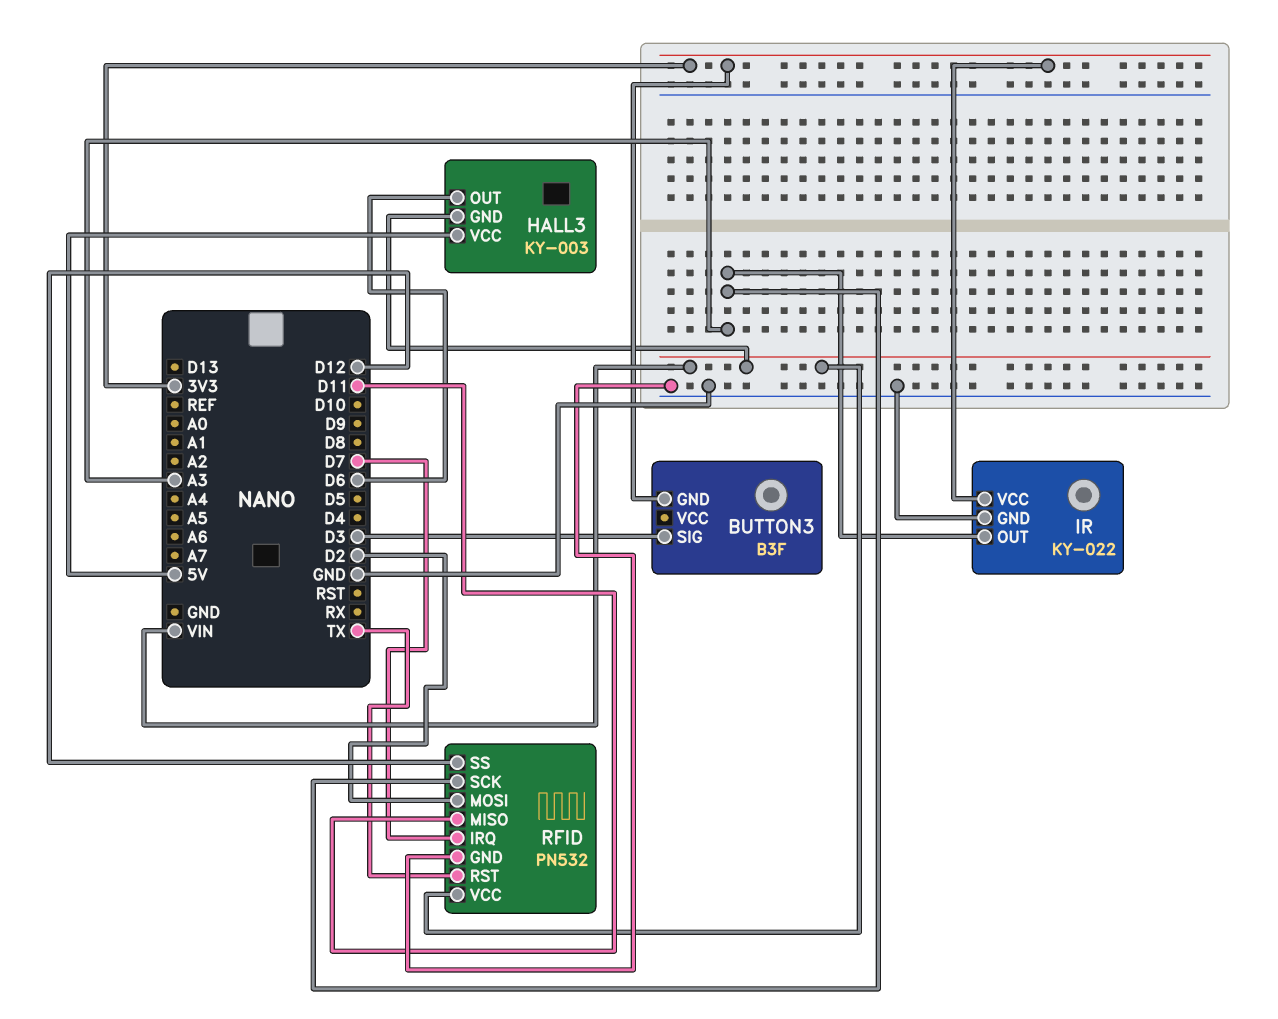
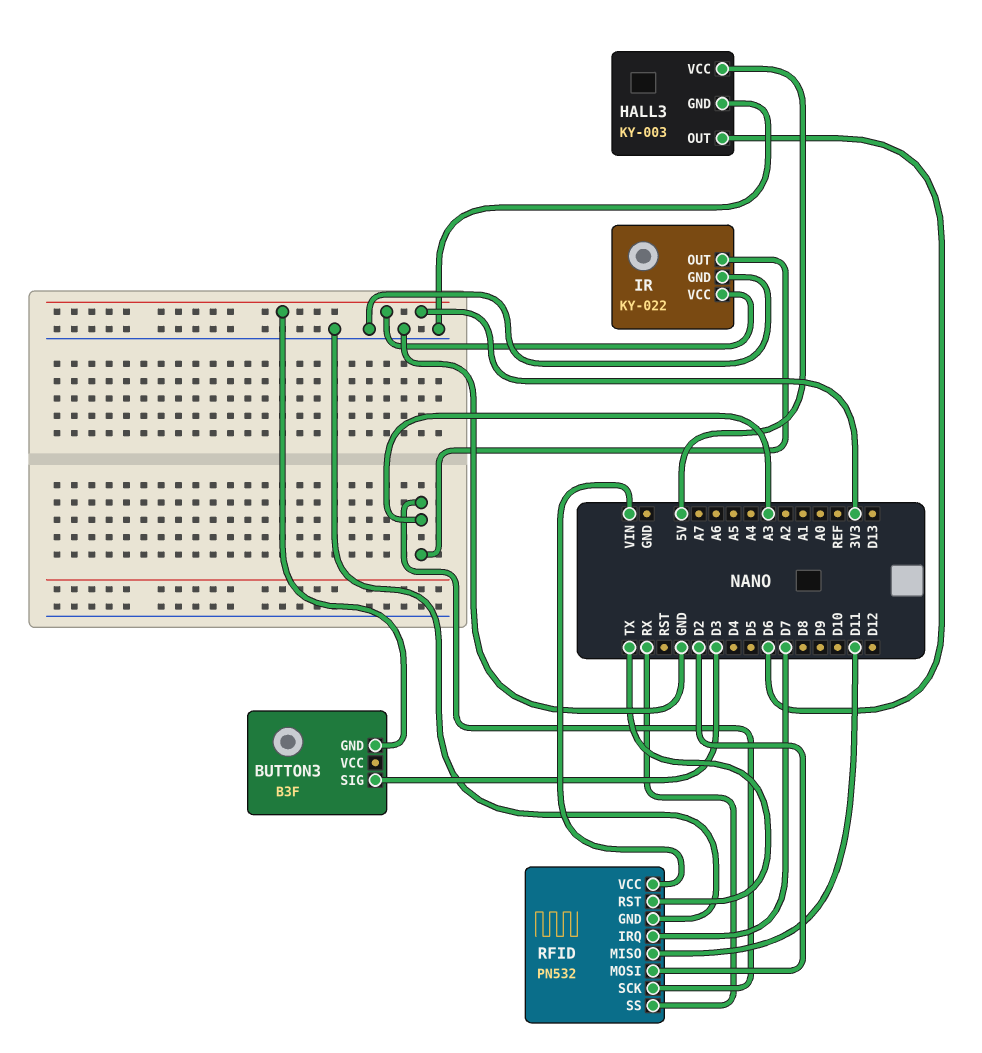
HALL3 pin GND: VIN -> GND
RFID pin SS: D12 -> RX

